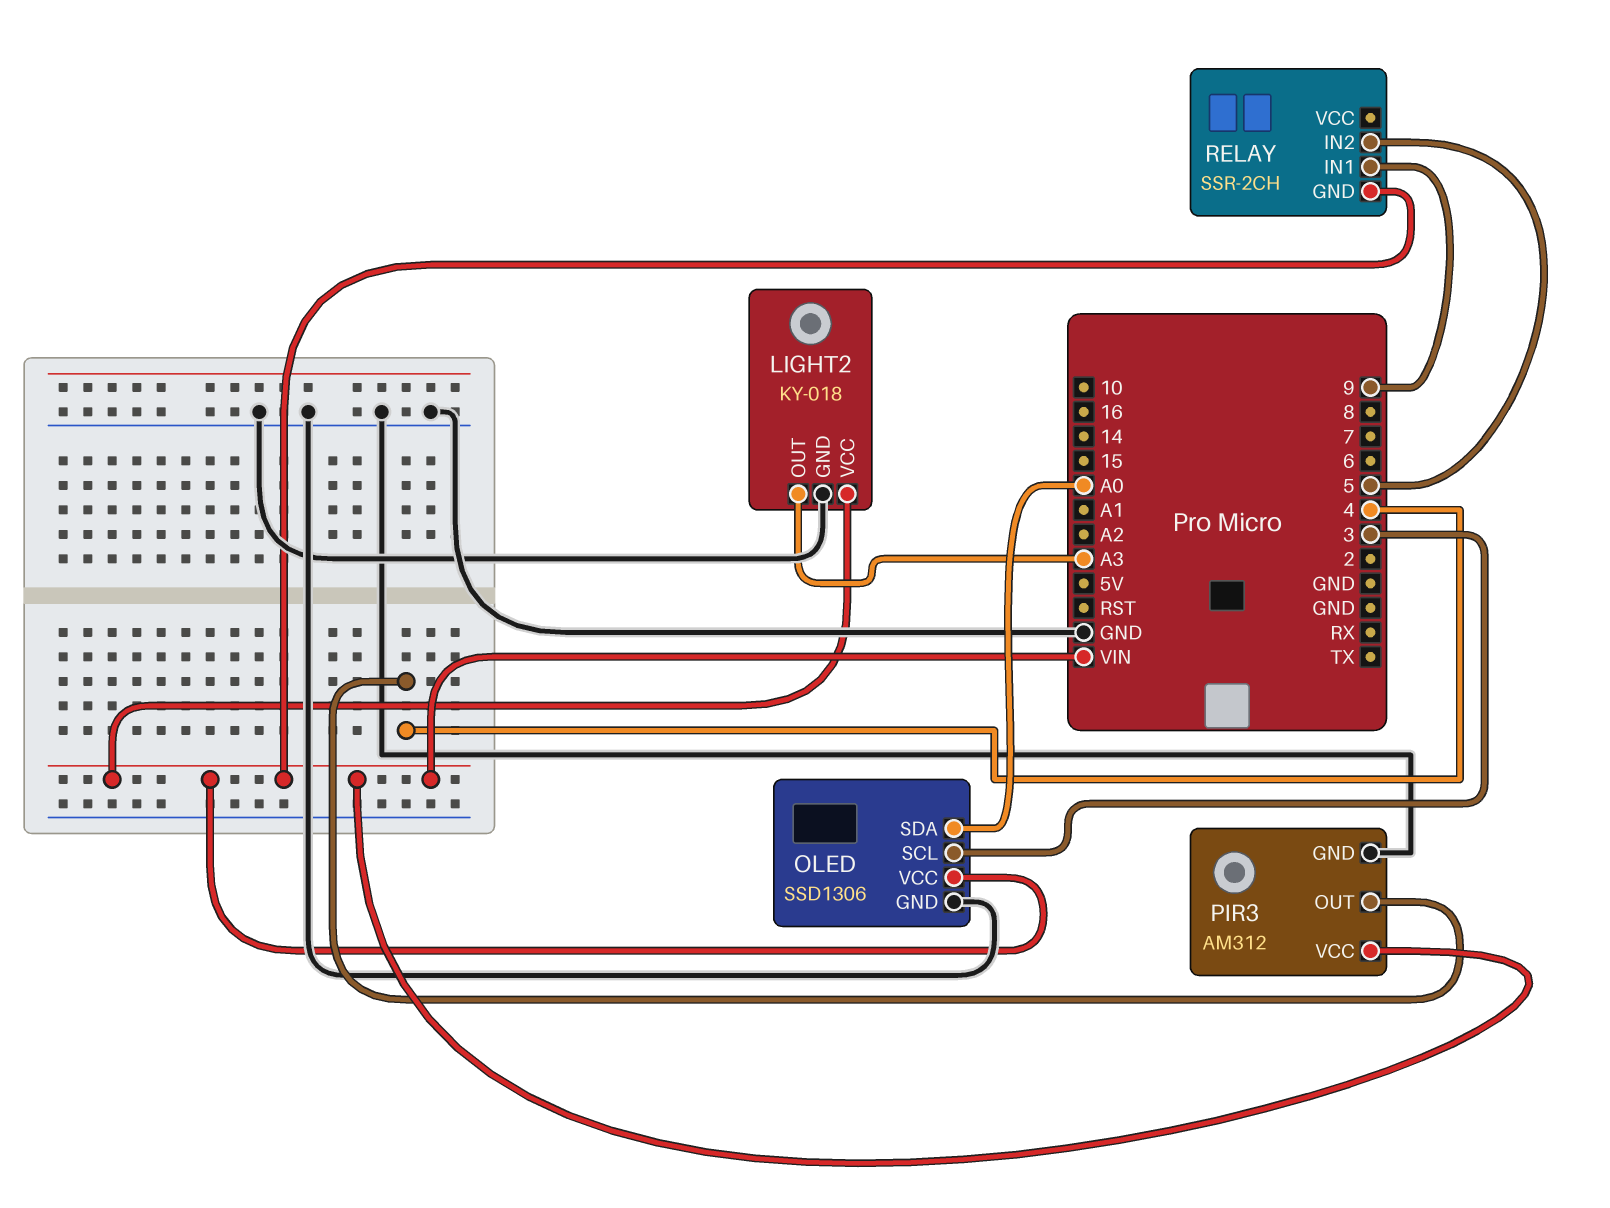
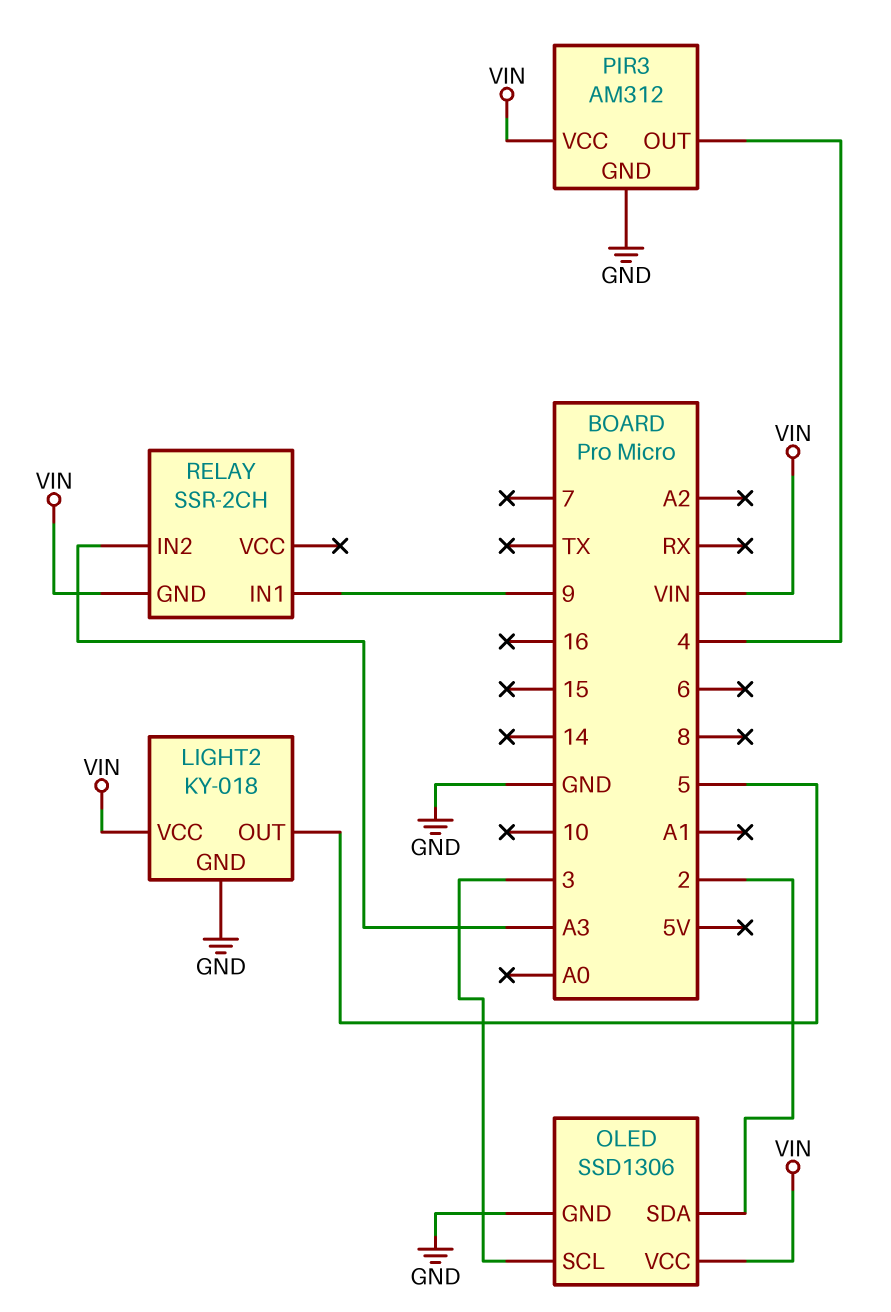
LIGHT2 pin OUT: A3 -> 5
OLED pin SDA: A0 -> 2
RELAY pin IN2: 5 -> A3

